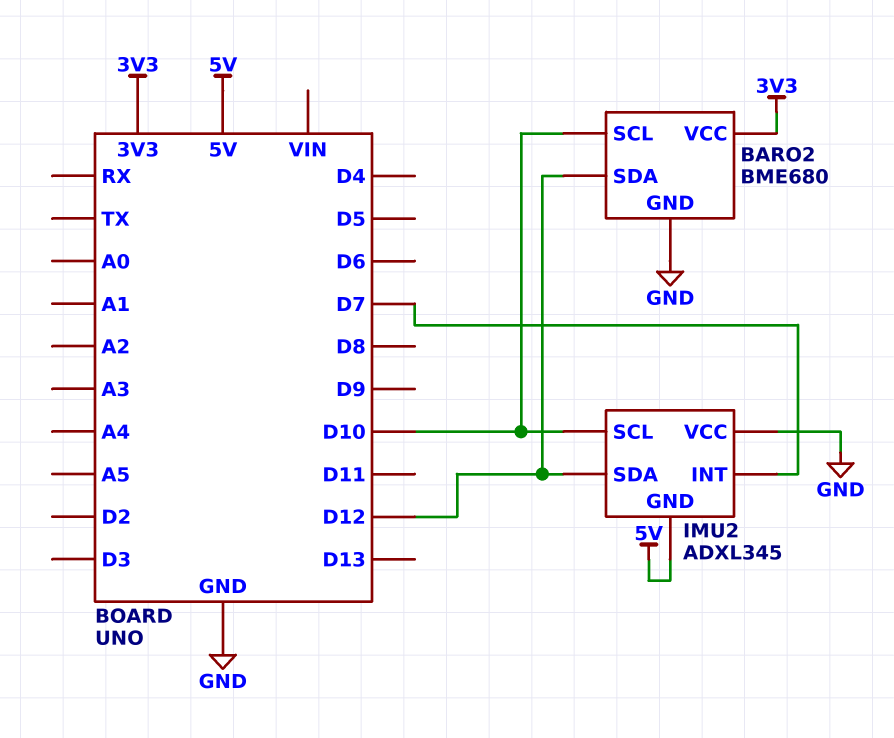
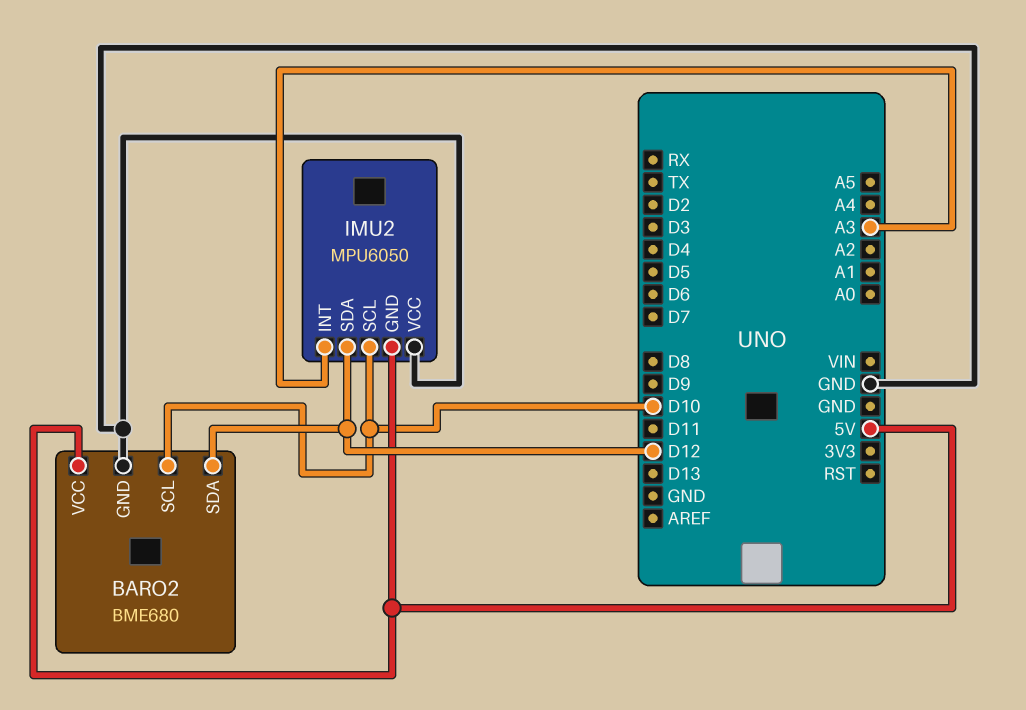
BARO2 pin VCC: 3V3 -> 5V
IMU2: ADXL345 -> MPU6050
IMU2 pin INT: D7 -> A3

